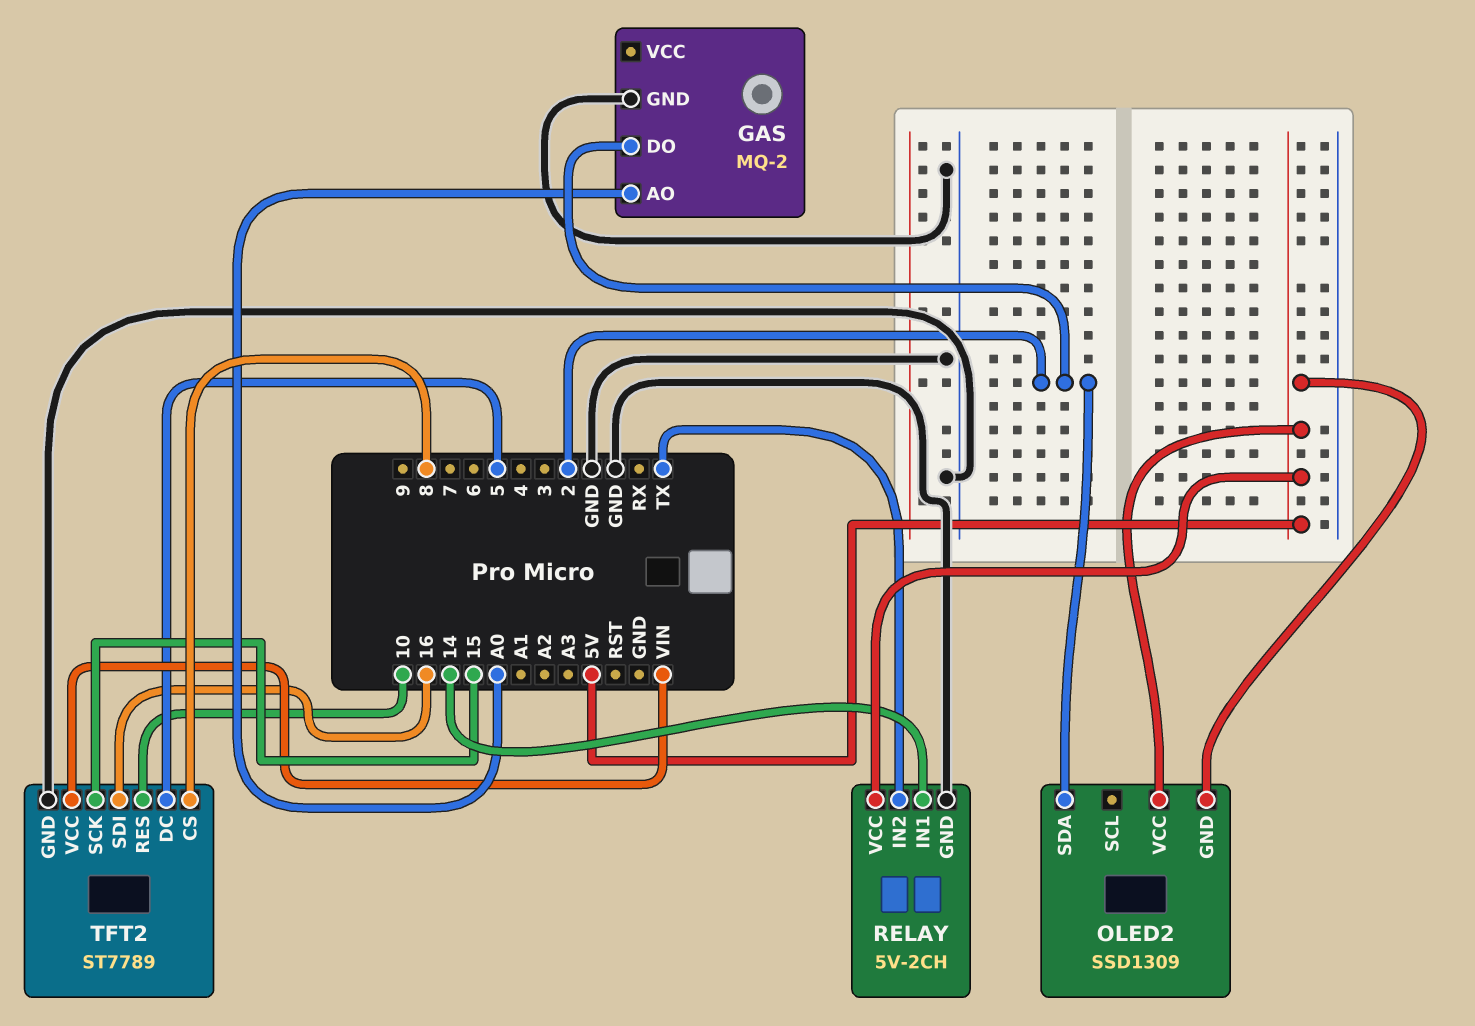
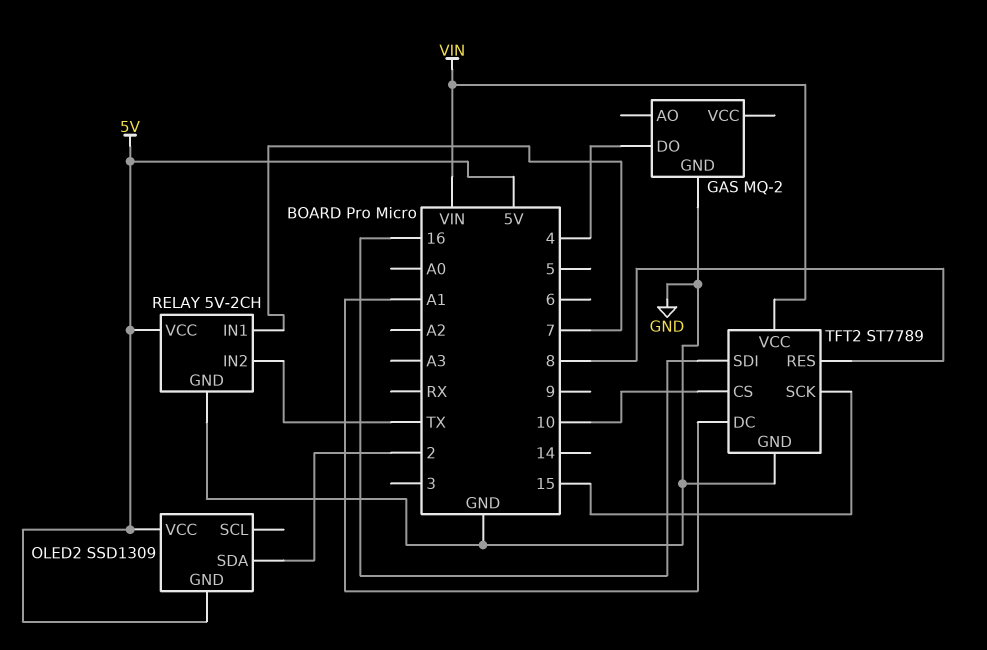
GAS pin AO: A0 -> none
GAS pin DO: 2 -> 4
RELAY pin IN1: 14 -> 7
TFT2 pin CS: 8 -> 10
TFT2 pin DC: 5 -> A1
TFT2 pin RES: 10 -> 8

